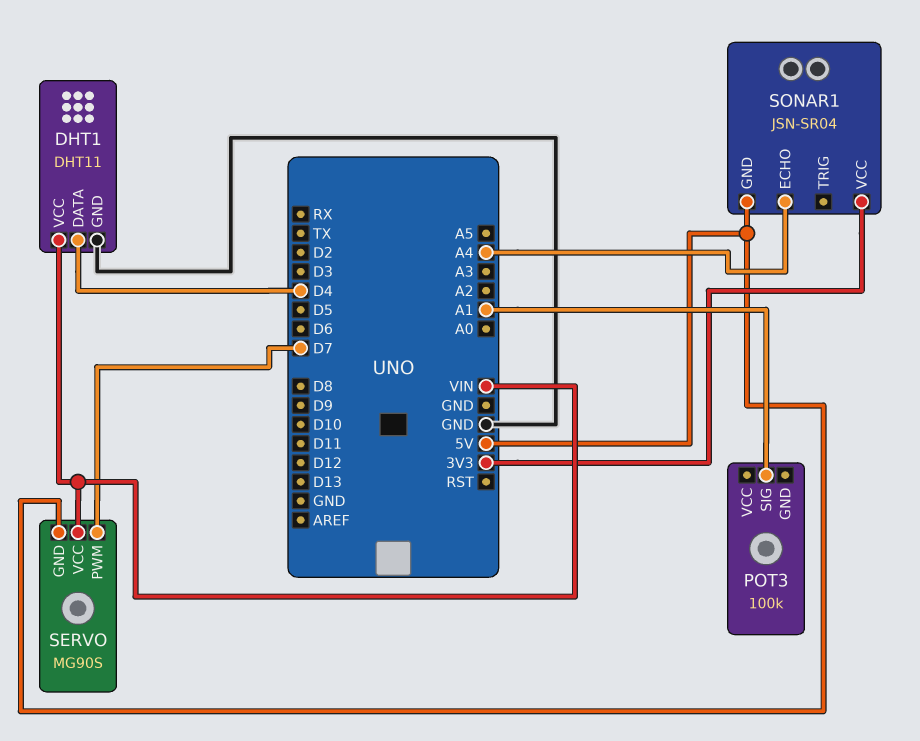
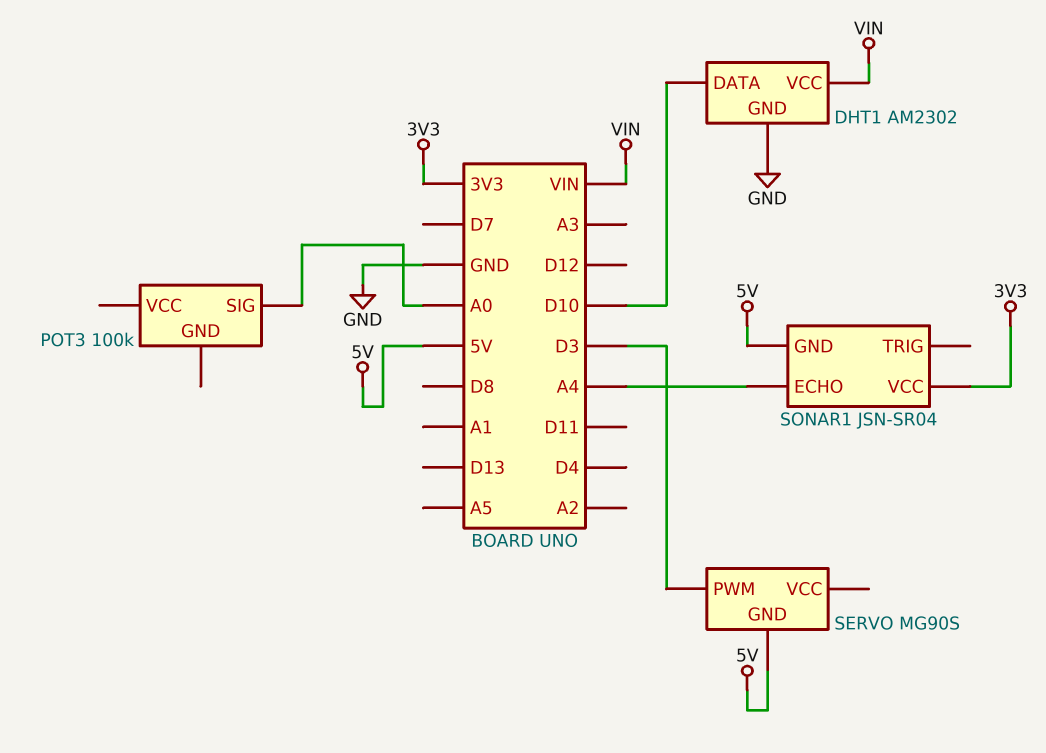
DHT1: DHT11 -> AM2302
DHT1 pin DATA: D4 -> D10
POT3 pin SIG: A1 -> A0
SERVO pin PWM: D7 -> D3
SERVO pin VCC: VIN -> none

